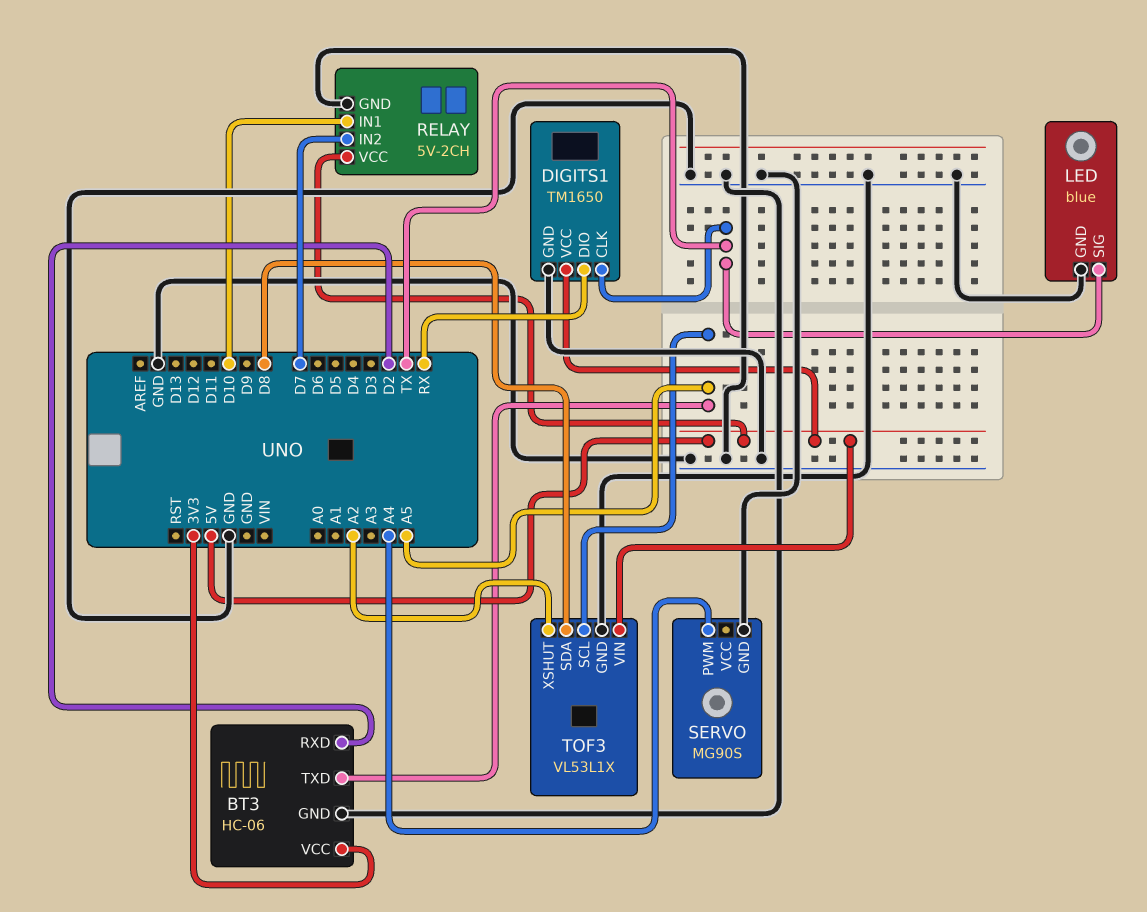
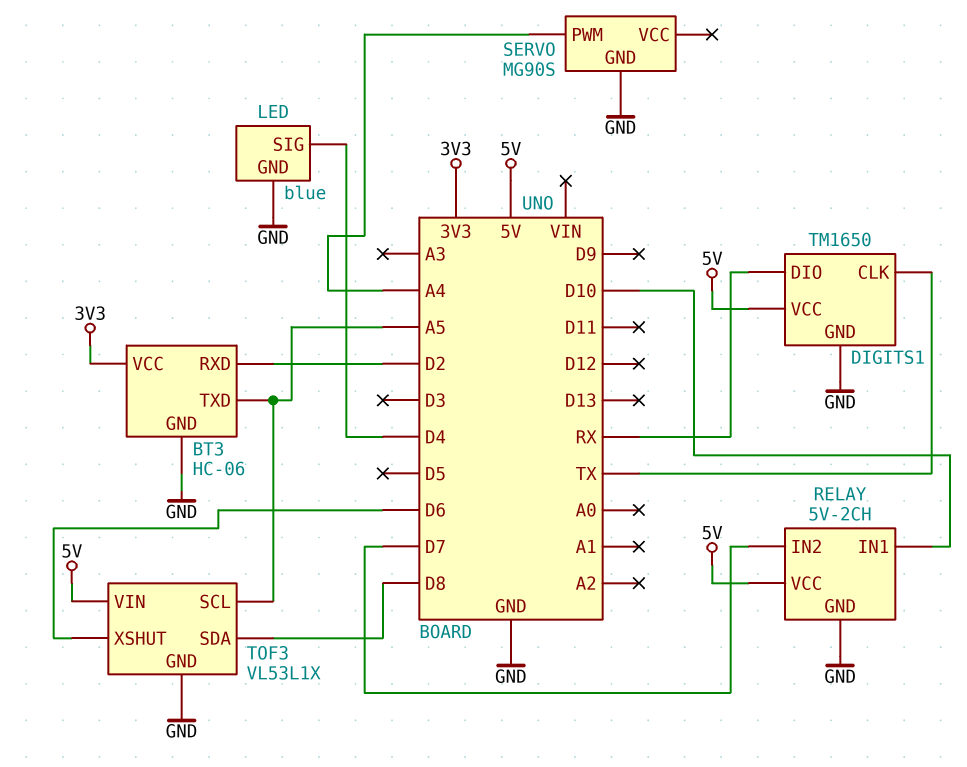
LED pin SIG: TX -> D4
TOF3 pin XSHUT: A2 -> D6

